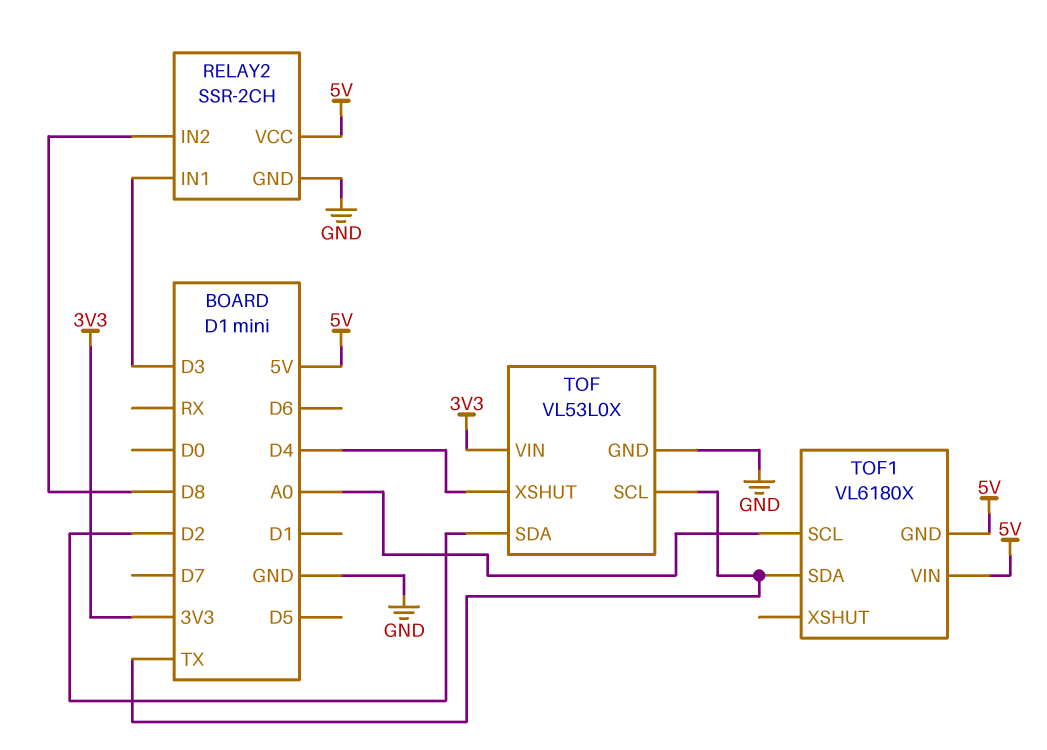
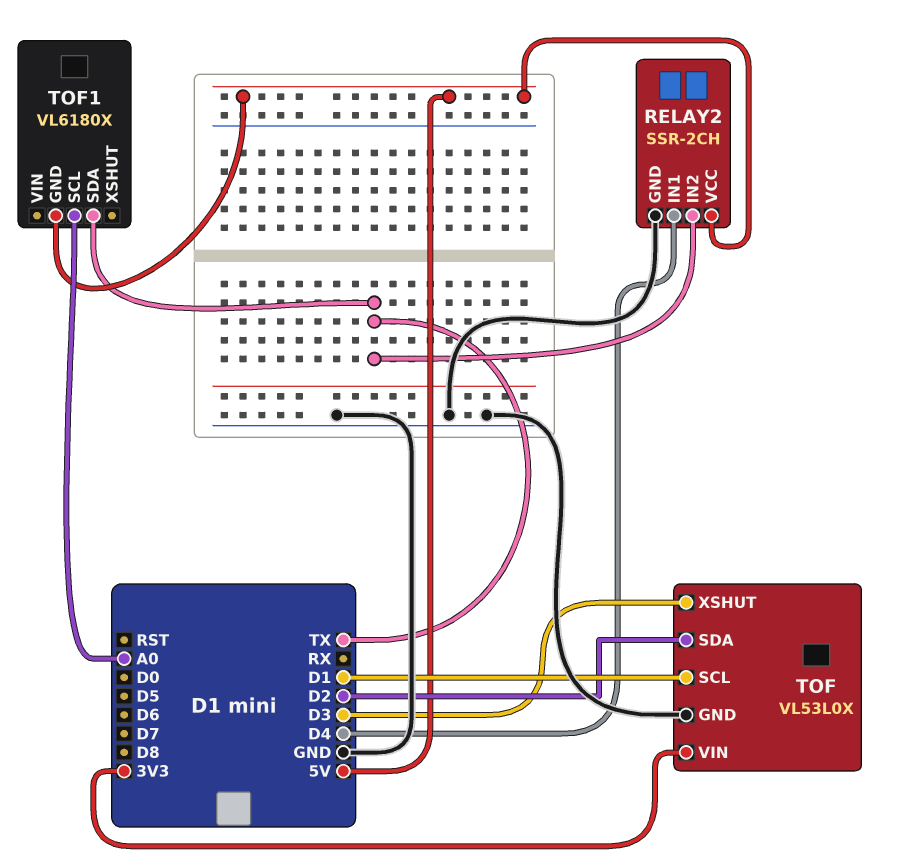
RELAY2 pin IN1: D3 -> D4
RELAY2 pin IN2: D8 -> TX
TOF pin SCL: TX -> D1
TOF pin XSHUT: D4 -> D3
TOF1 pin VIN: 5V -> none

